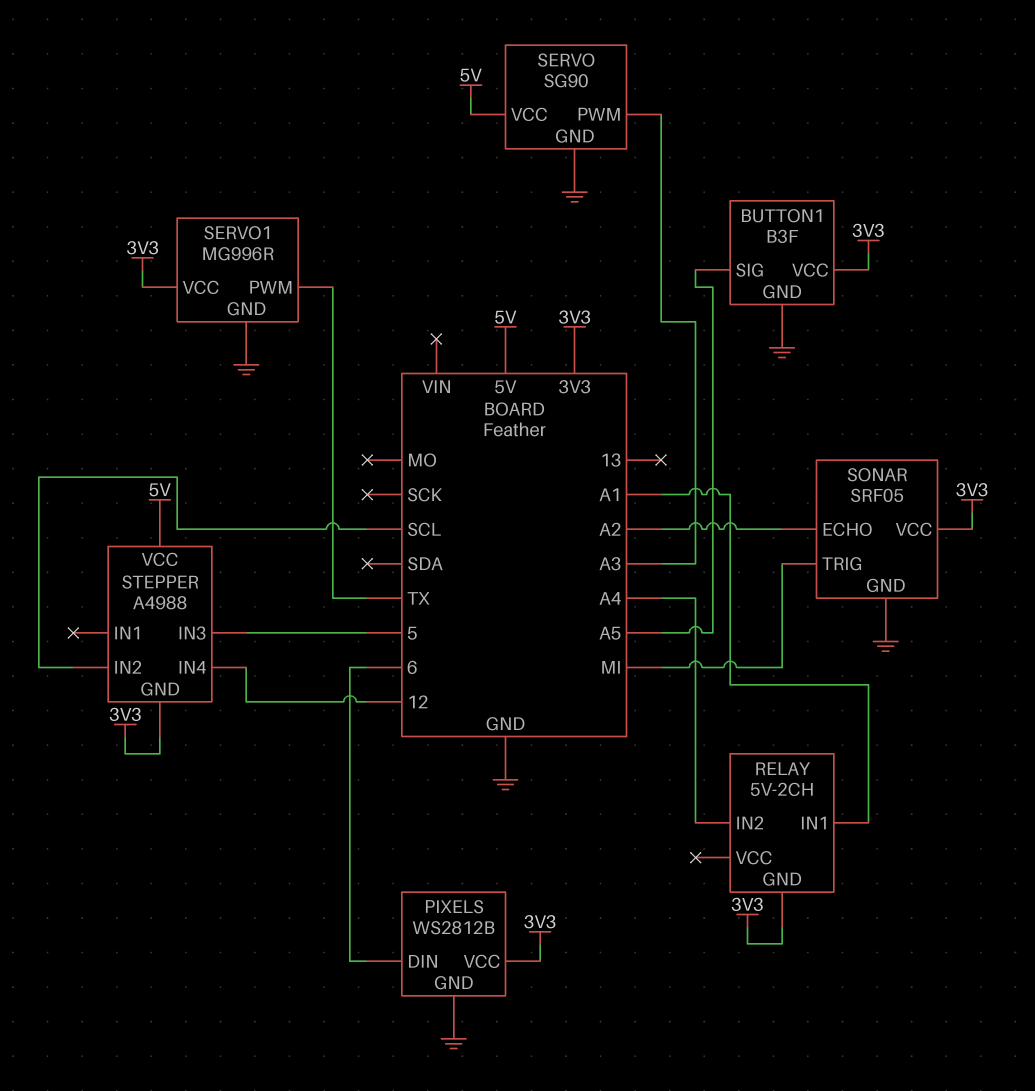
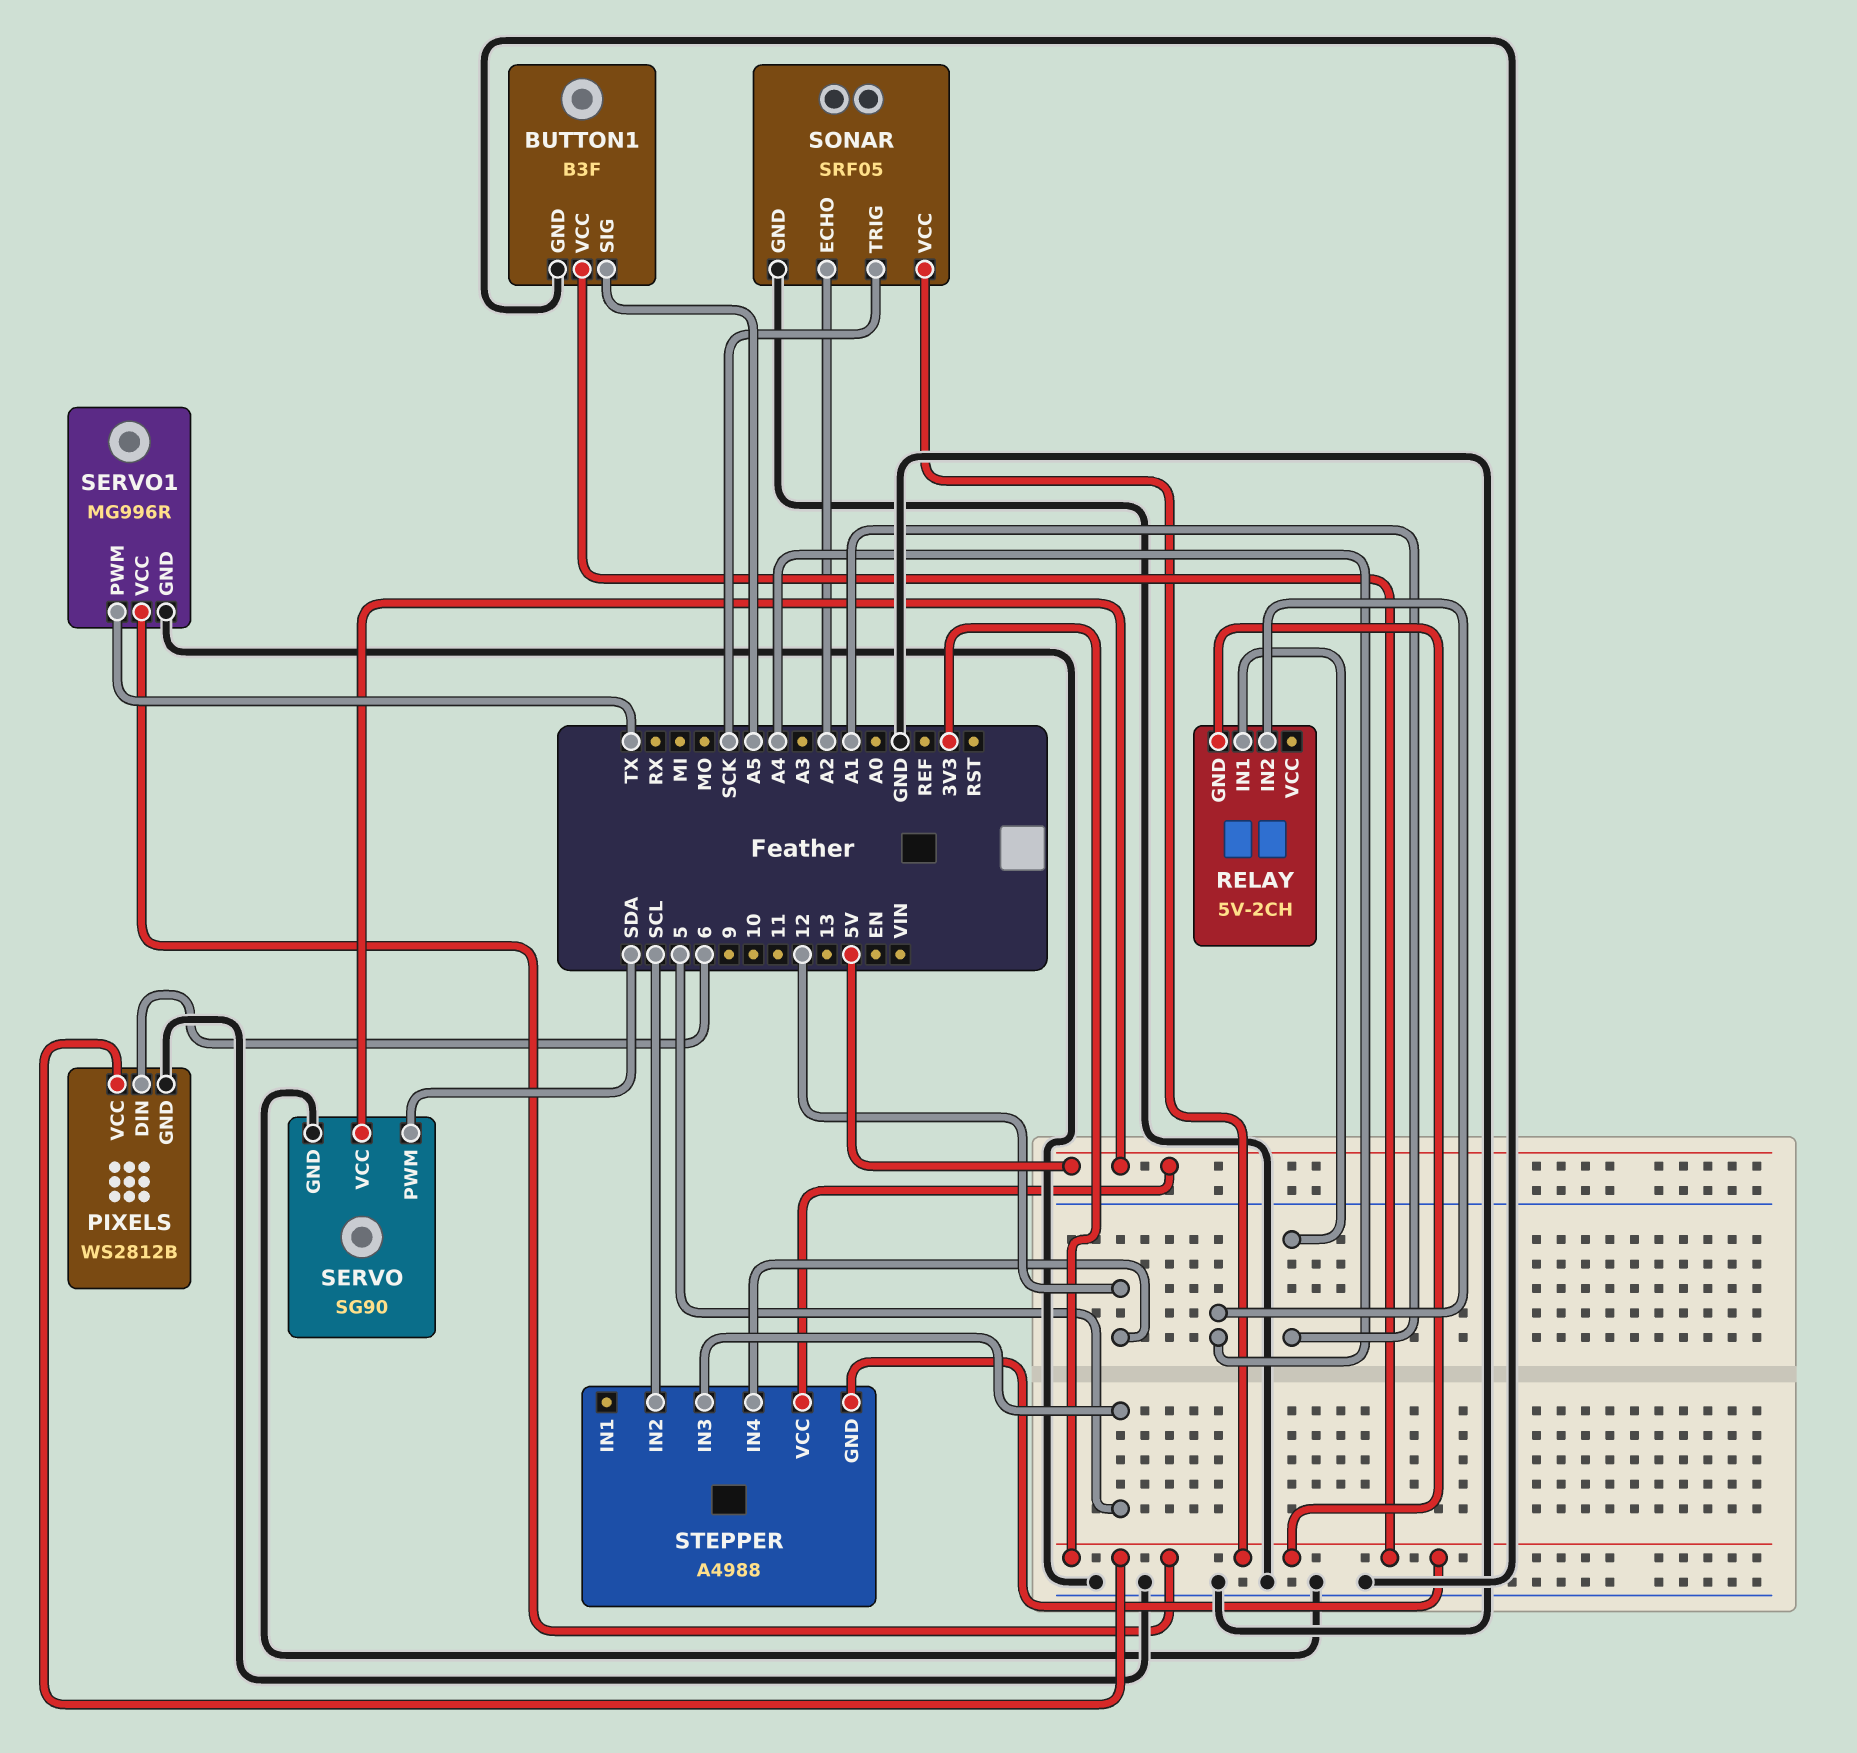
SERVO pin PWM: A3 -> SDA
SONAR pin TRIG: MI -> SCK

